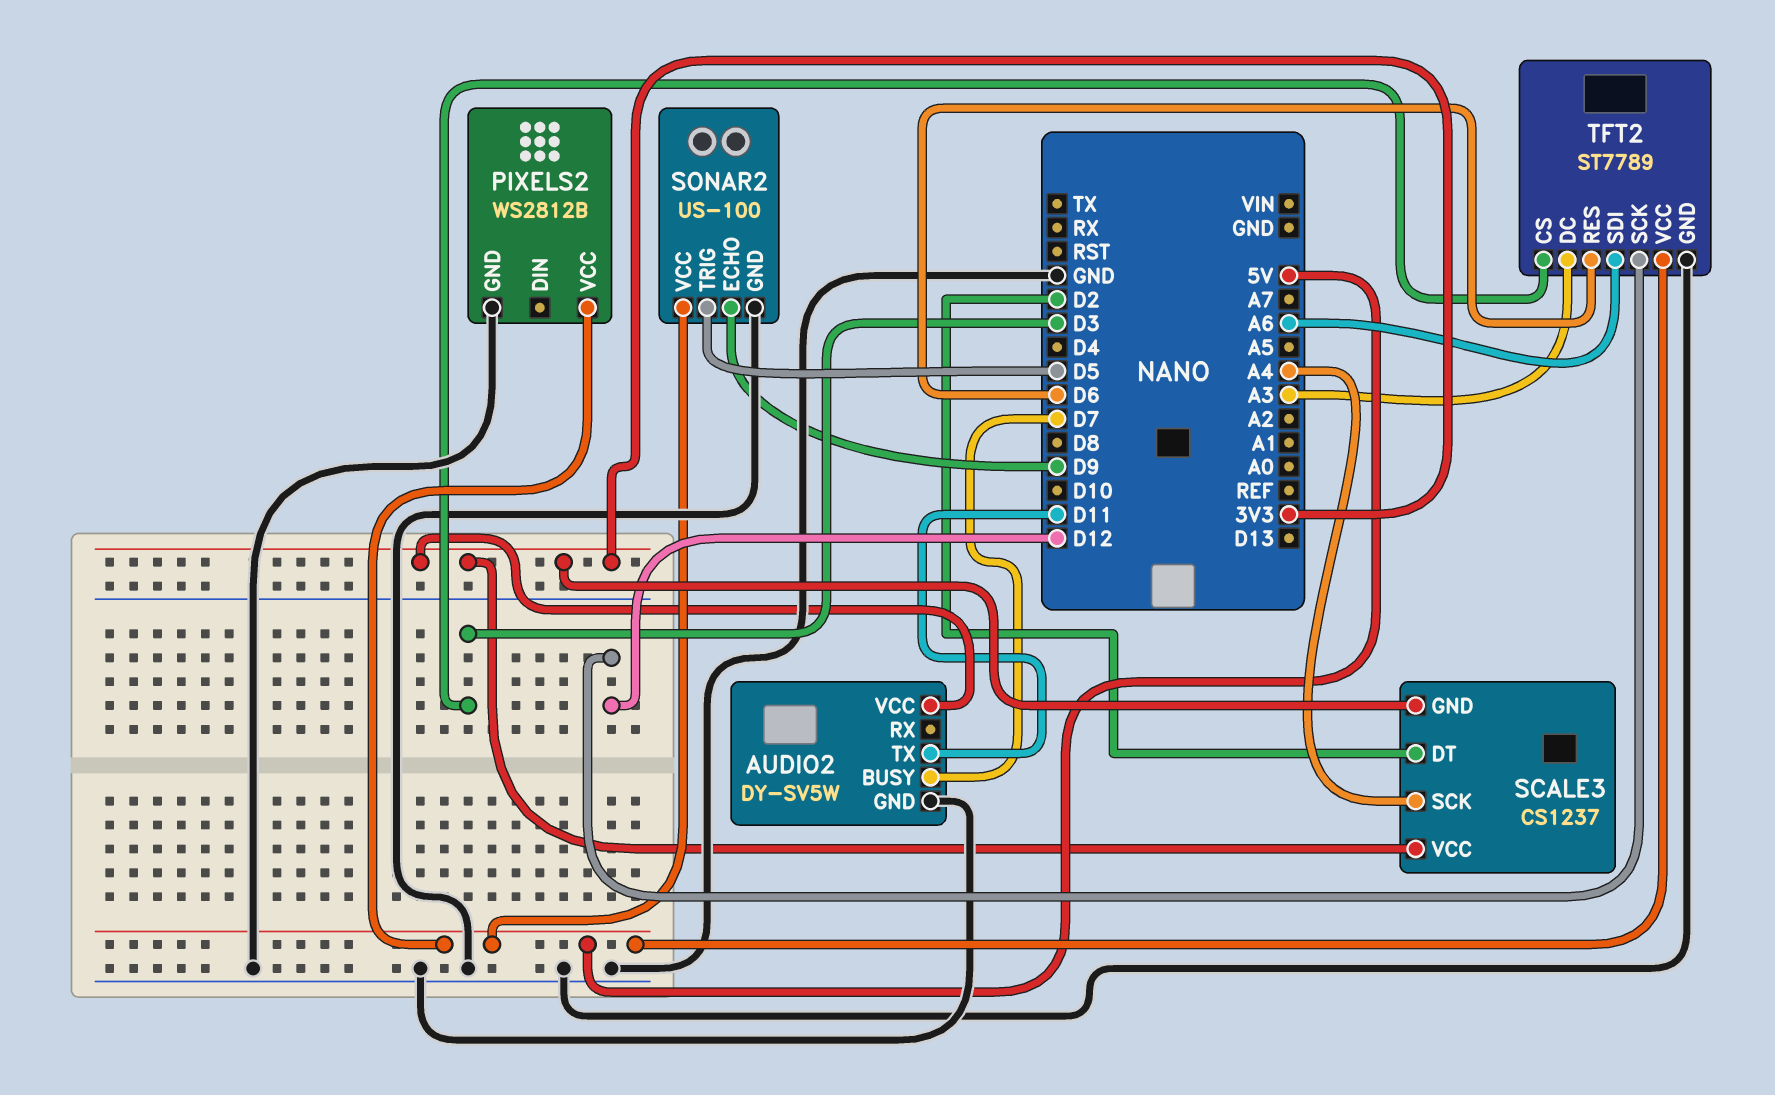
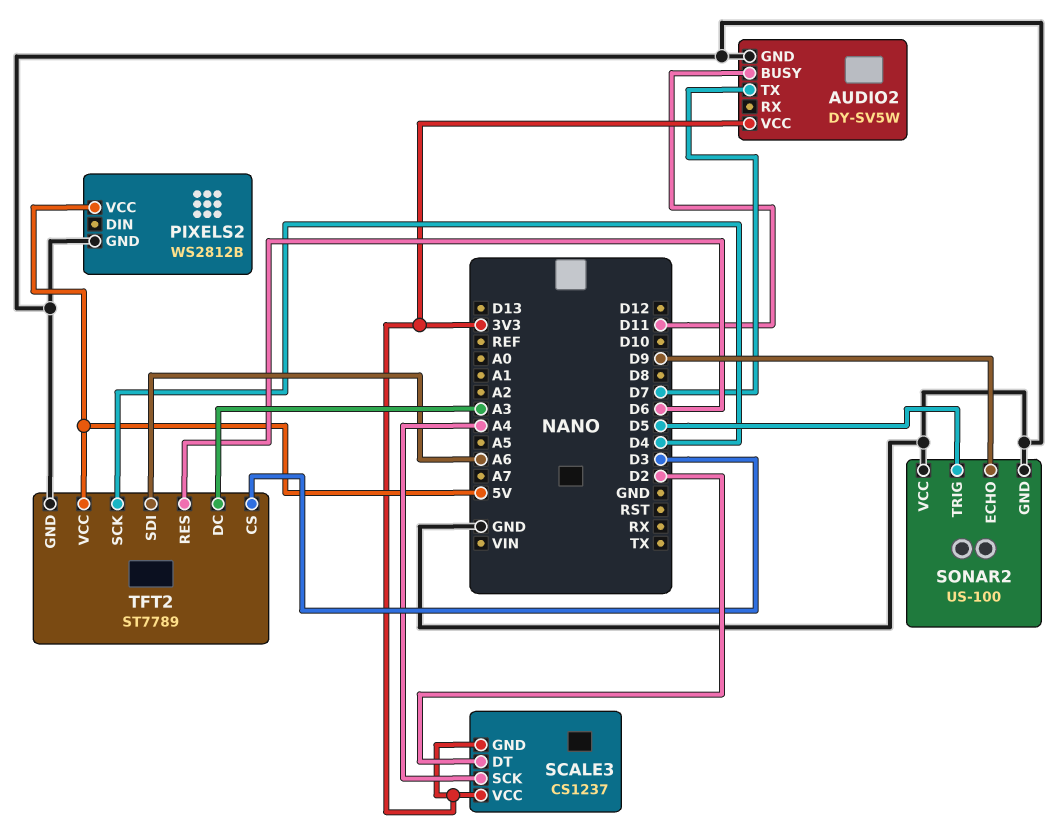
AUDIO2 pin BUSY: D7 -> D11
AUDIO2 pin TX: D11 -> D7
SONAR2 pin VCC: 5V -> GND
TFT2 pin SCK: D12 -> D4

